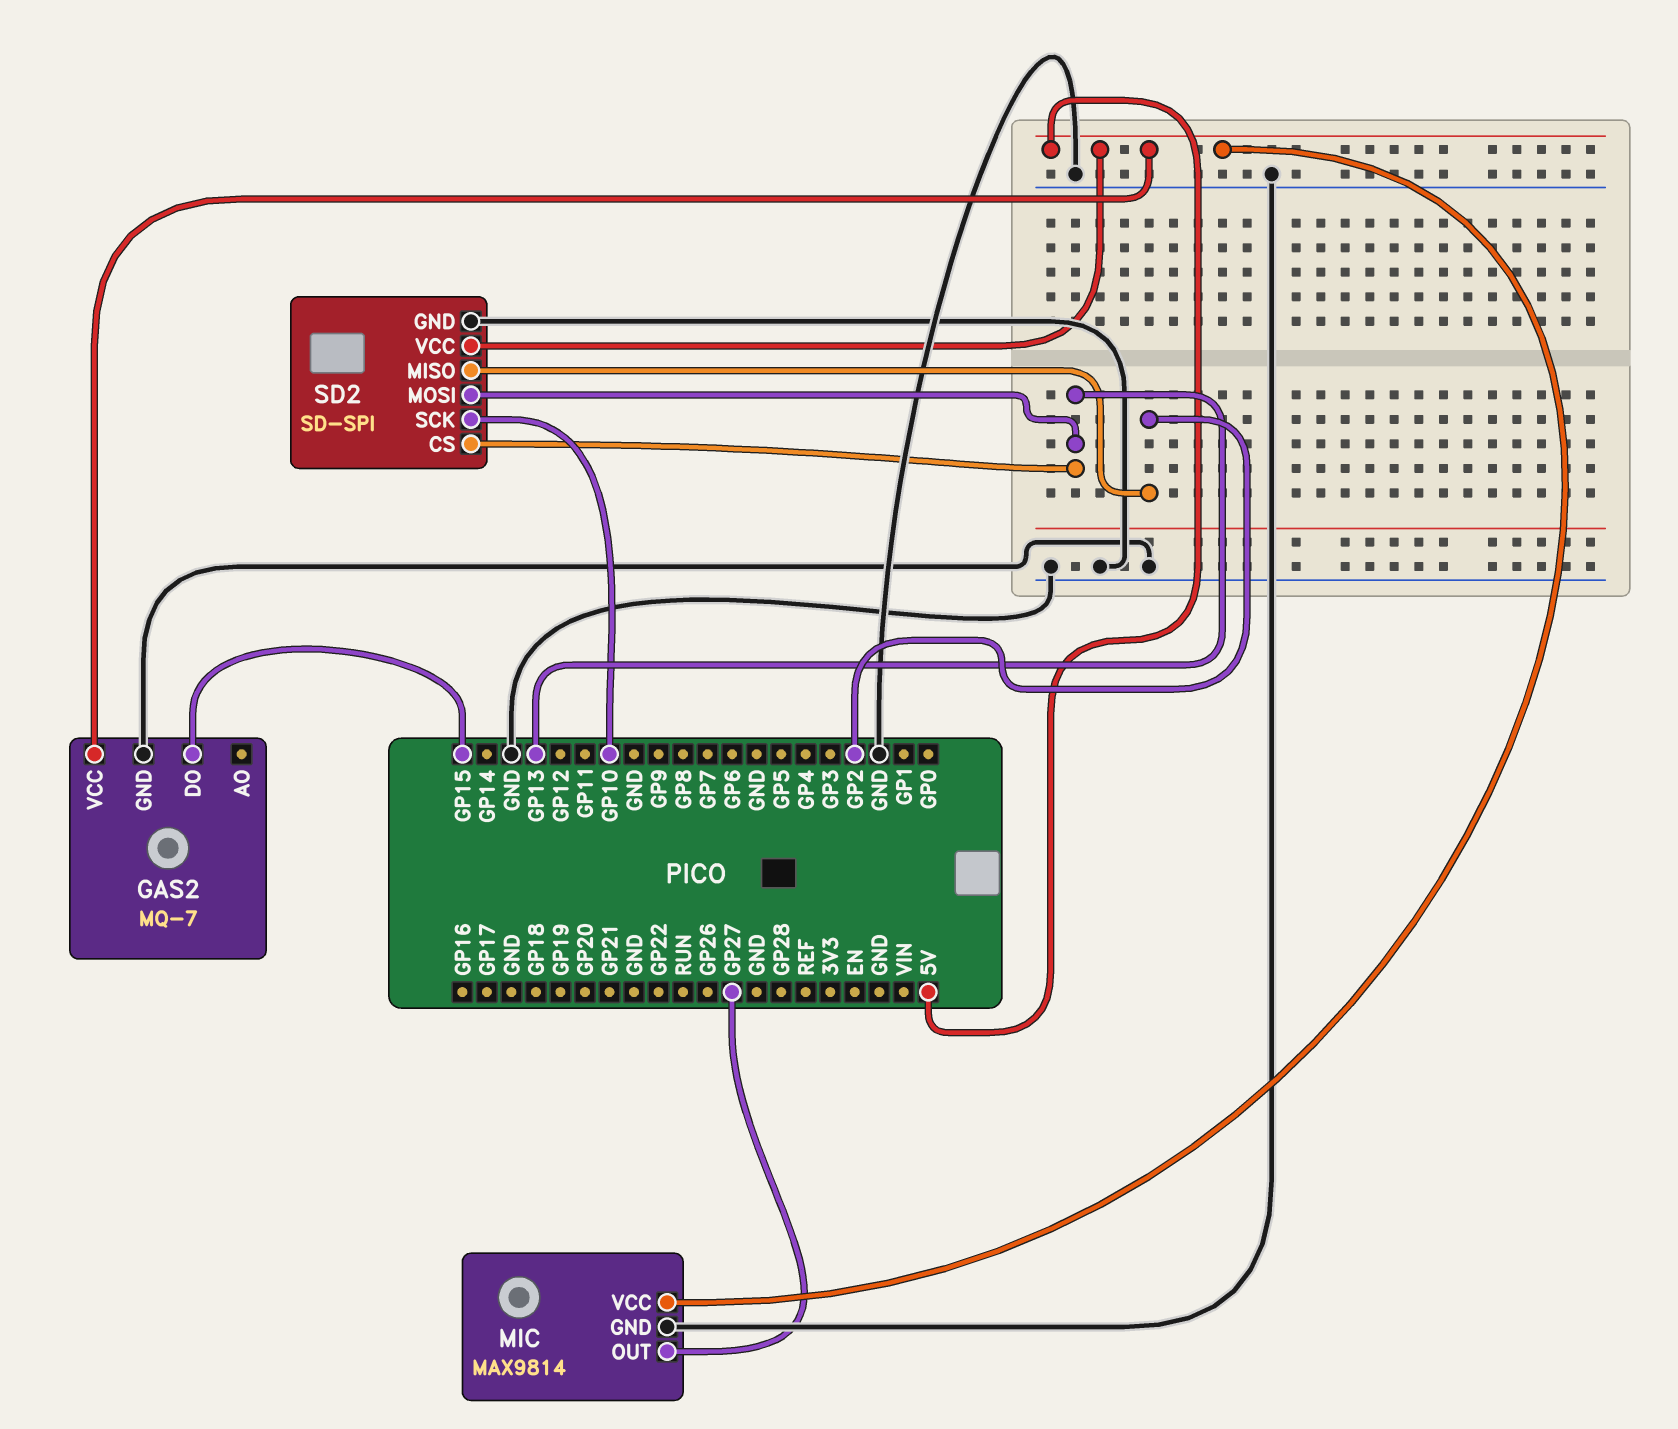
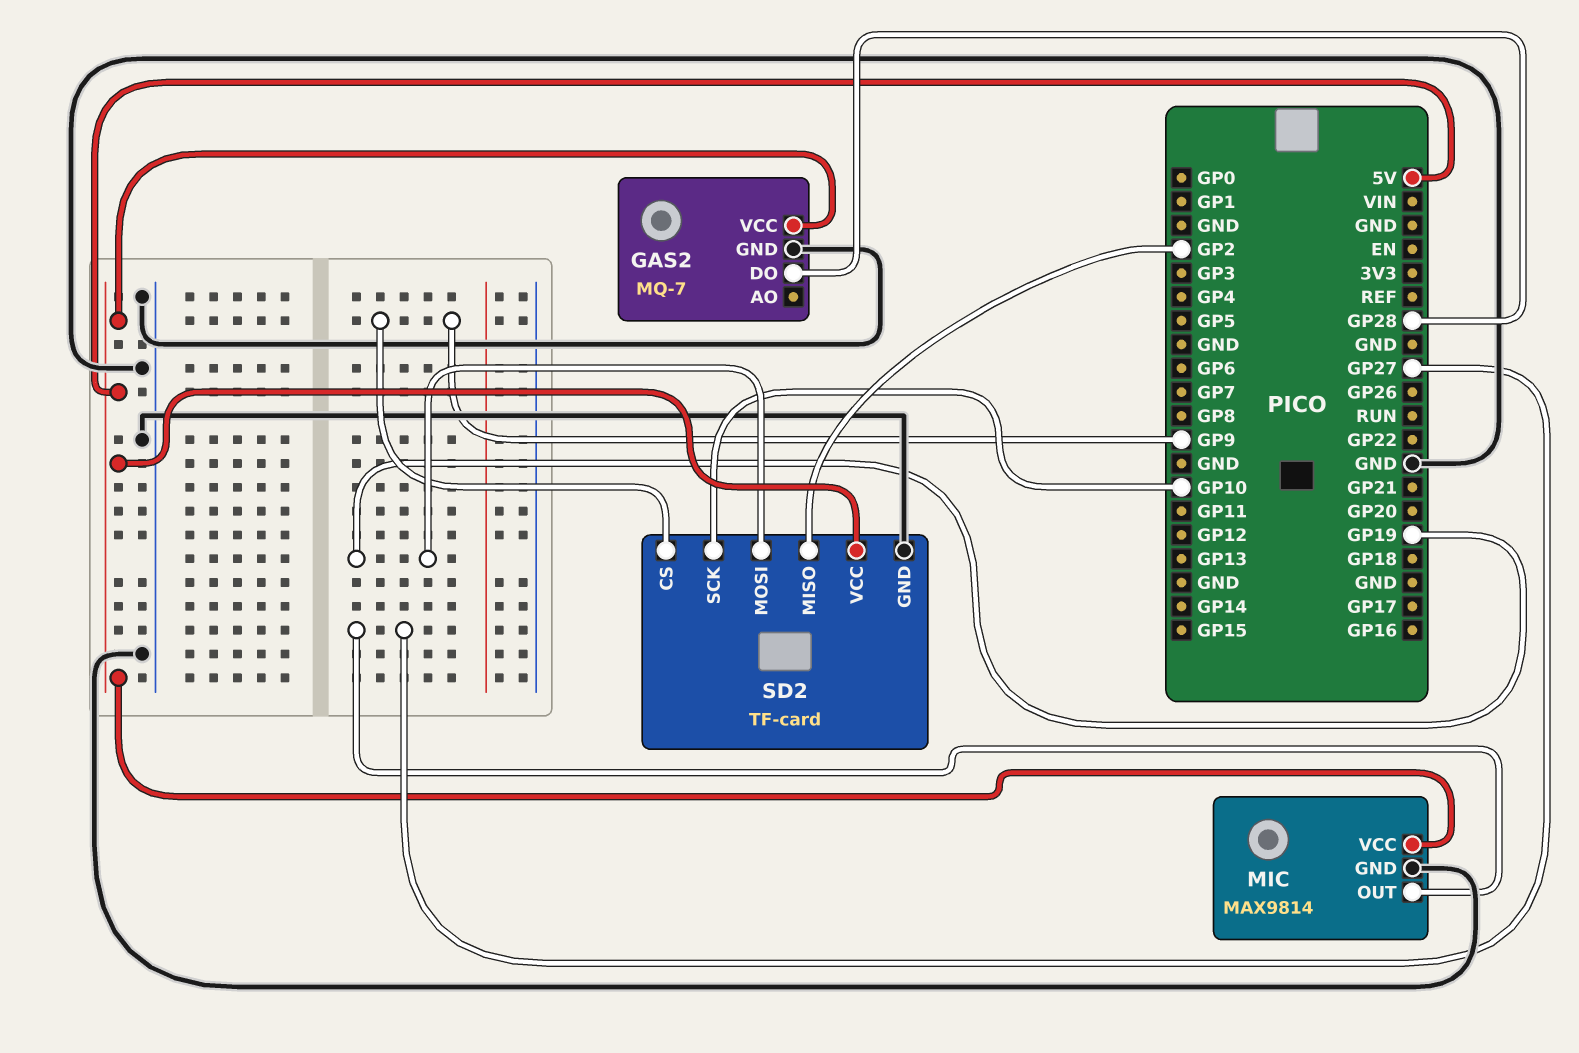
GAS2 pin DO: GP15 -> GP28
SD2: SD-SPI -> TF-card
SD2 pin CS: GP13 -> GP9
SD2 pin MOSI: GP13 -> GP19

